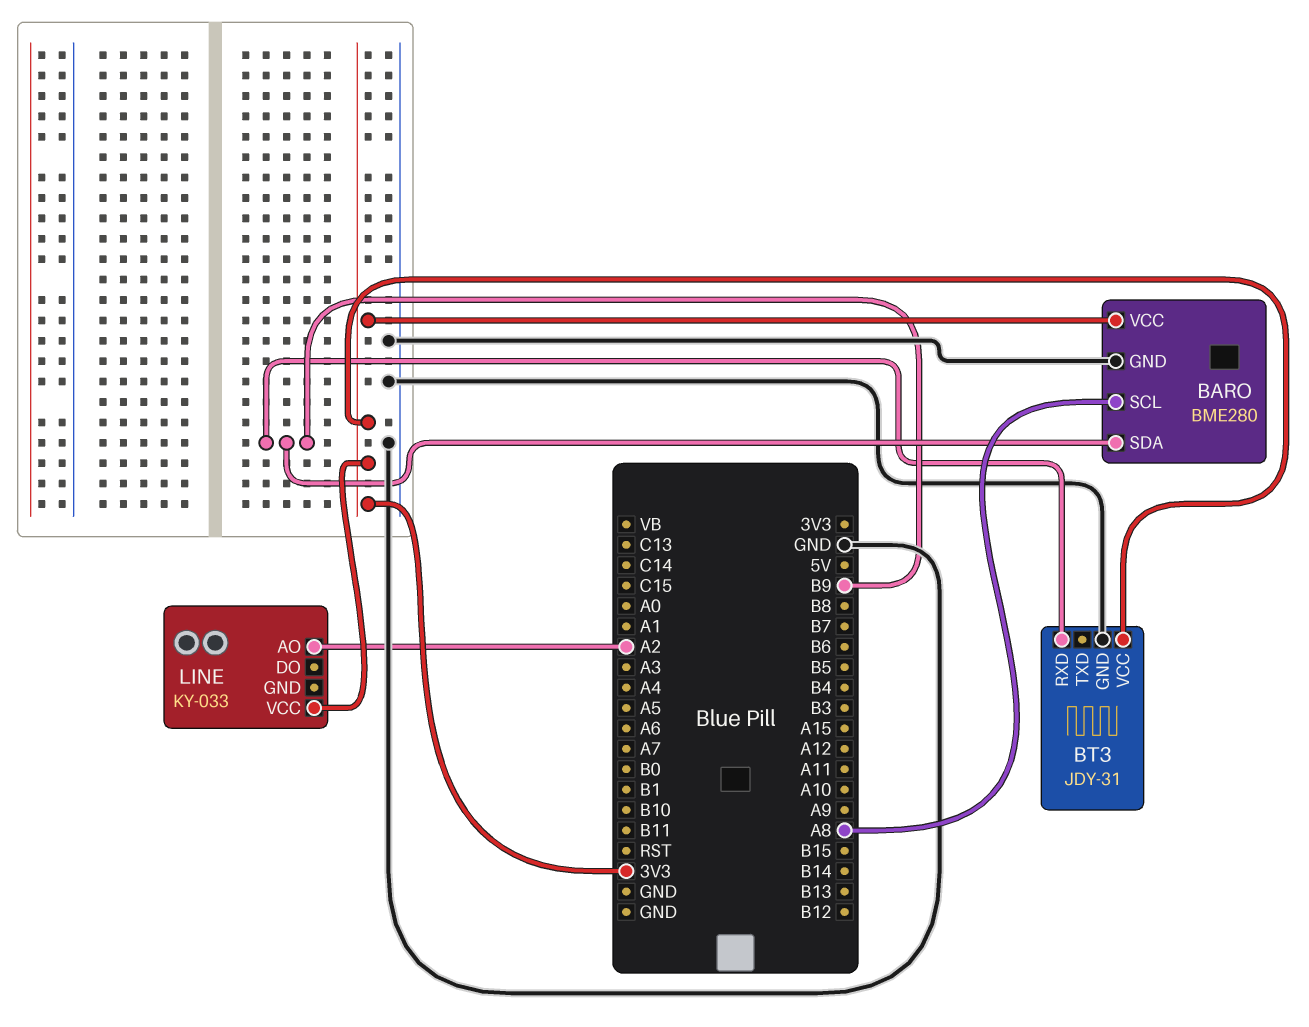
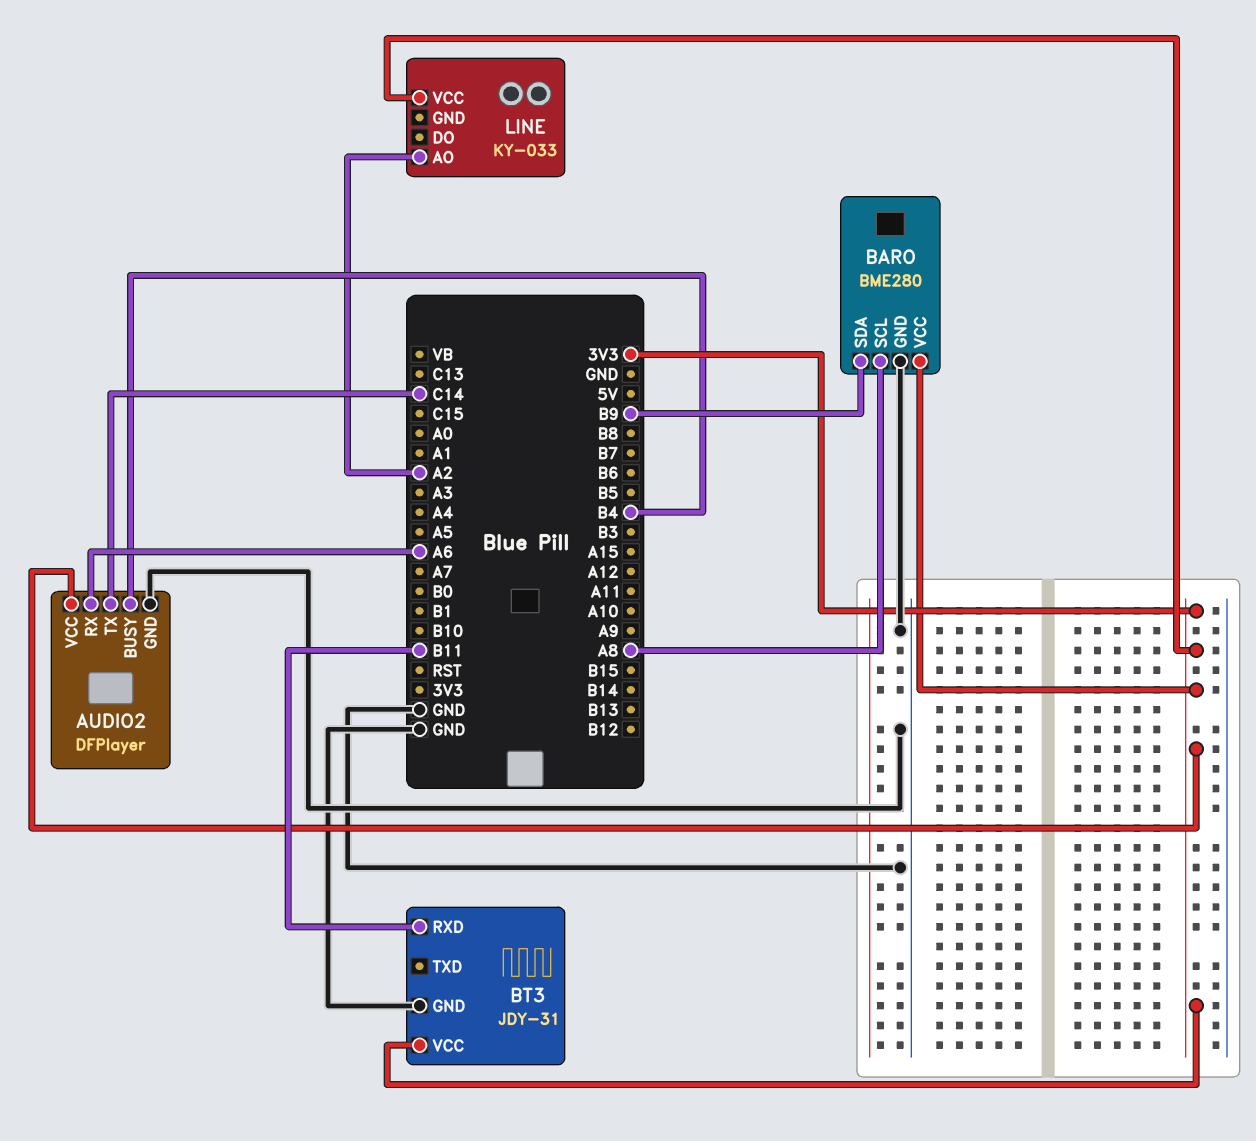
AUDIO2: none -> DFPlayer
AUDIO2 pin BUSY: none -> B4
AUDIO2 pin GND: none -> GND
AUDIO2 pin RX: none -> A6
AUDIO2 pin TX: none -> C14
AUDIO2 pin VCC: none -> 3V3
BT3 pin RXD: B9 -> B11

